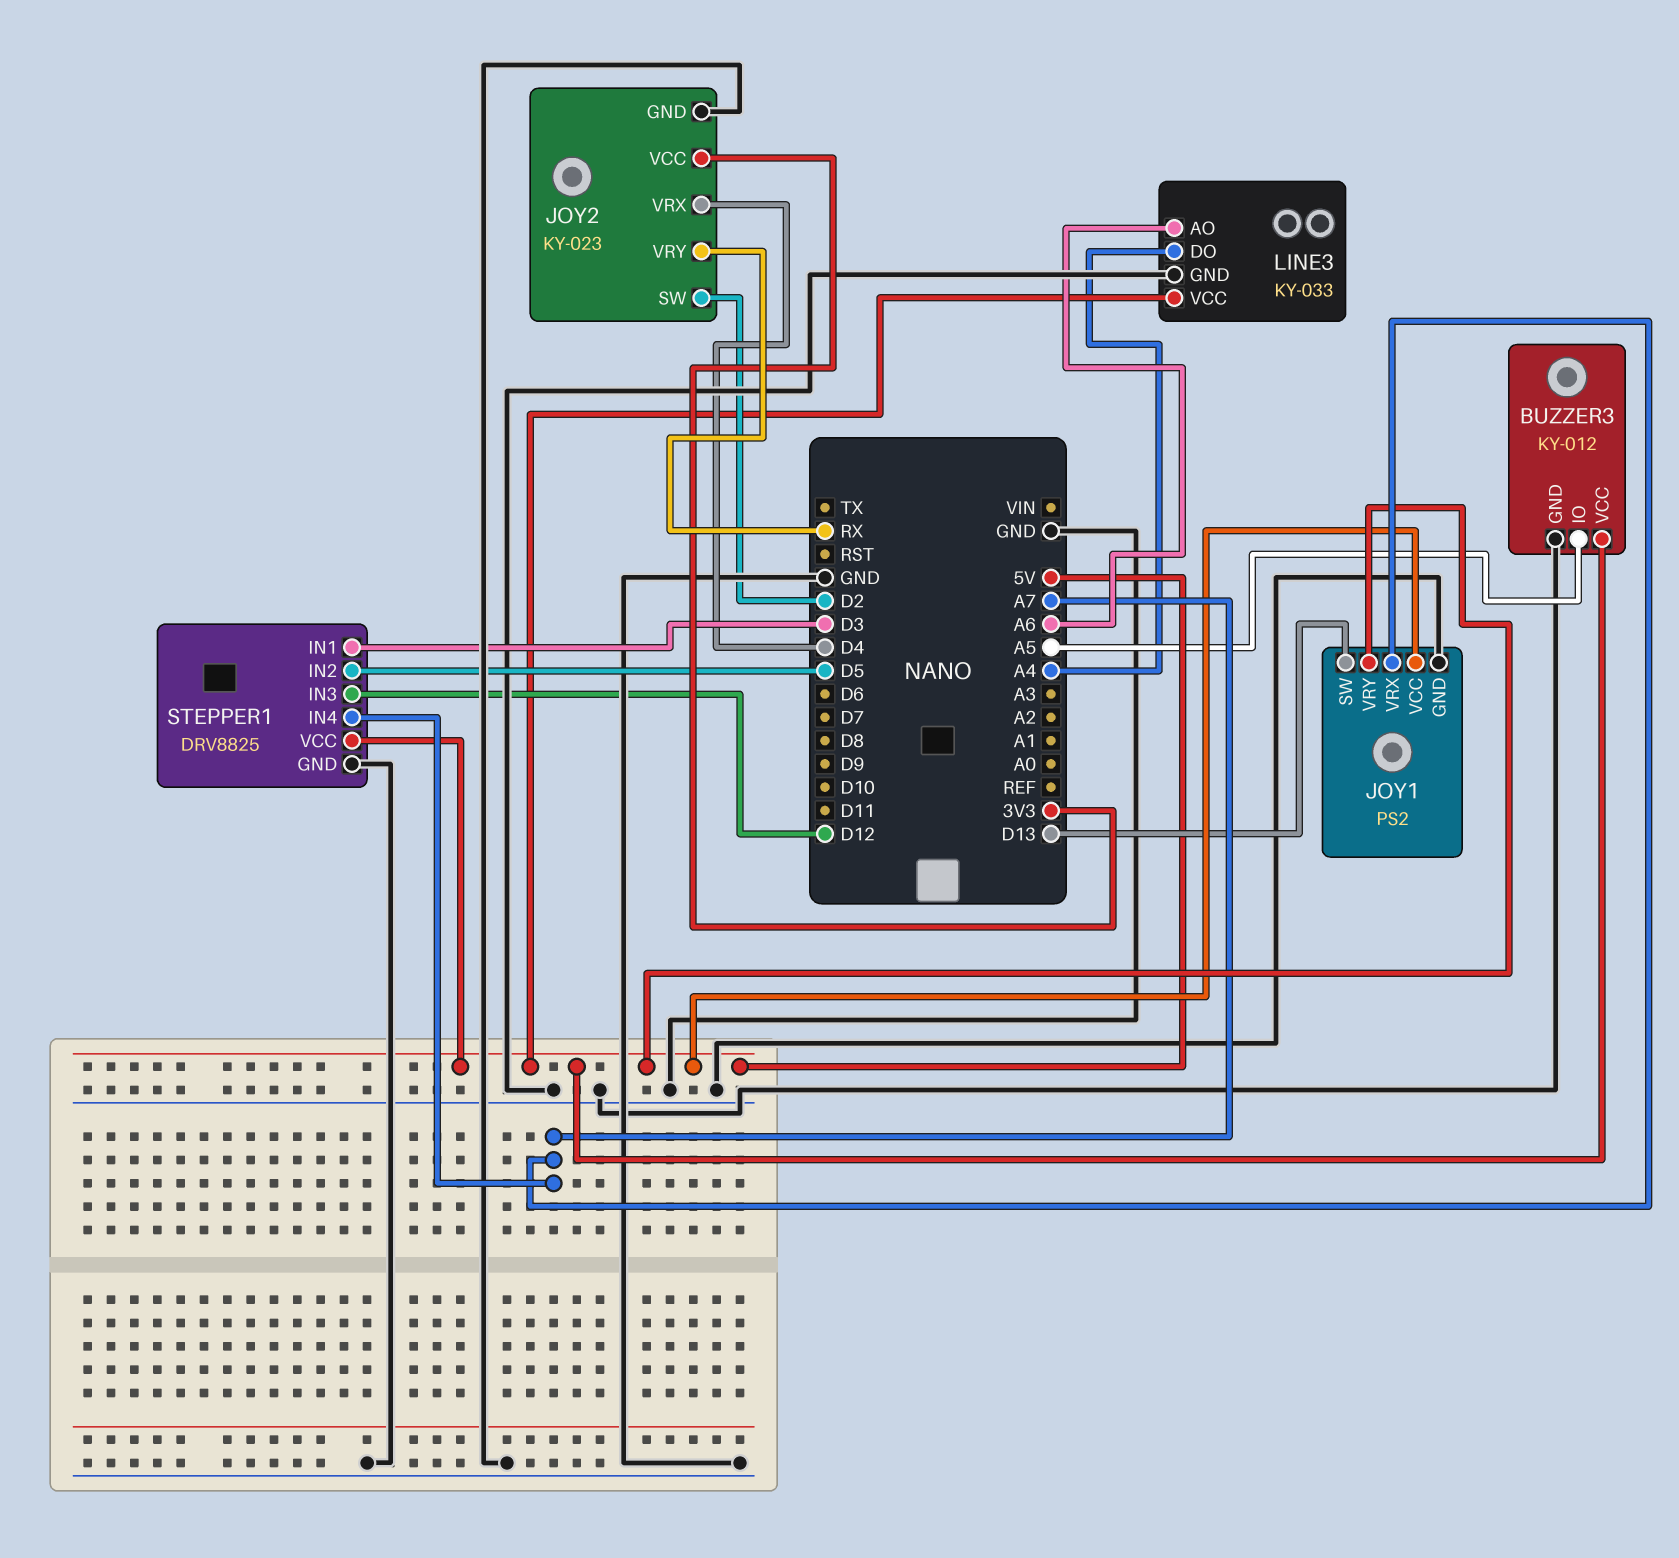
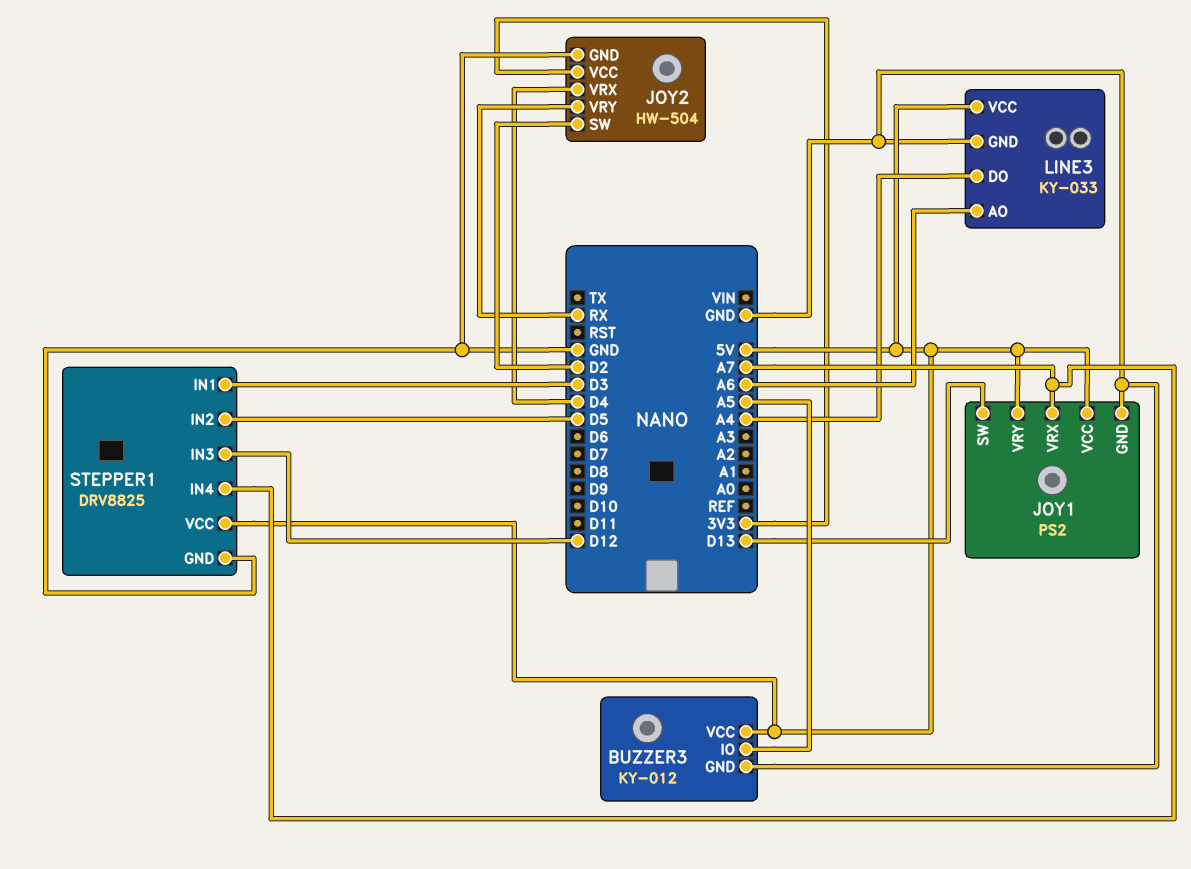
JOY2: KY-023 -> HW-504

